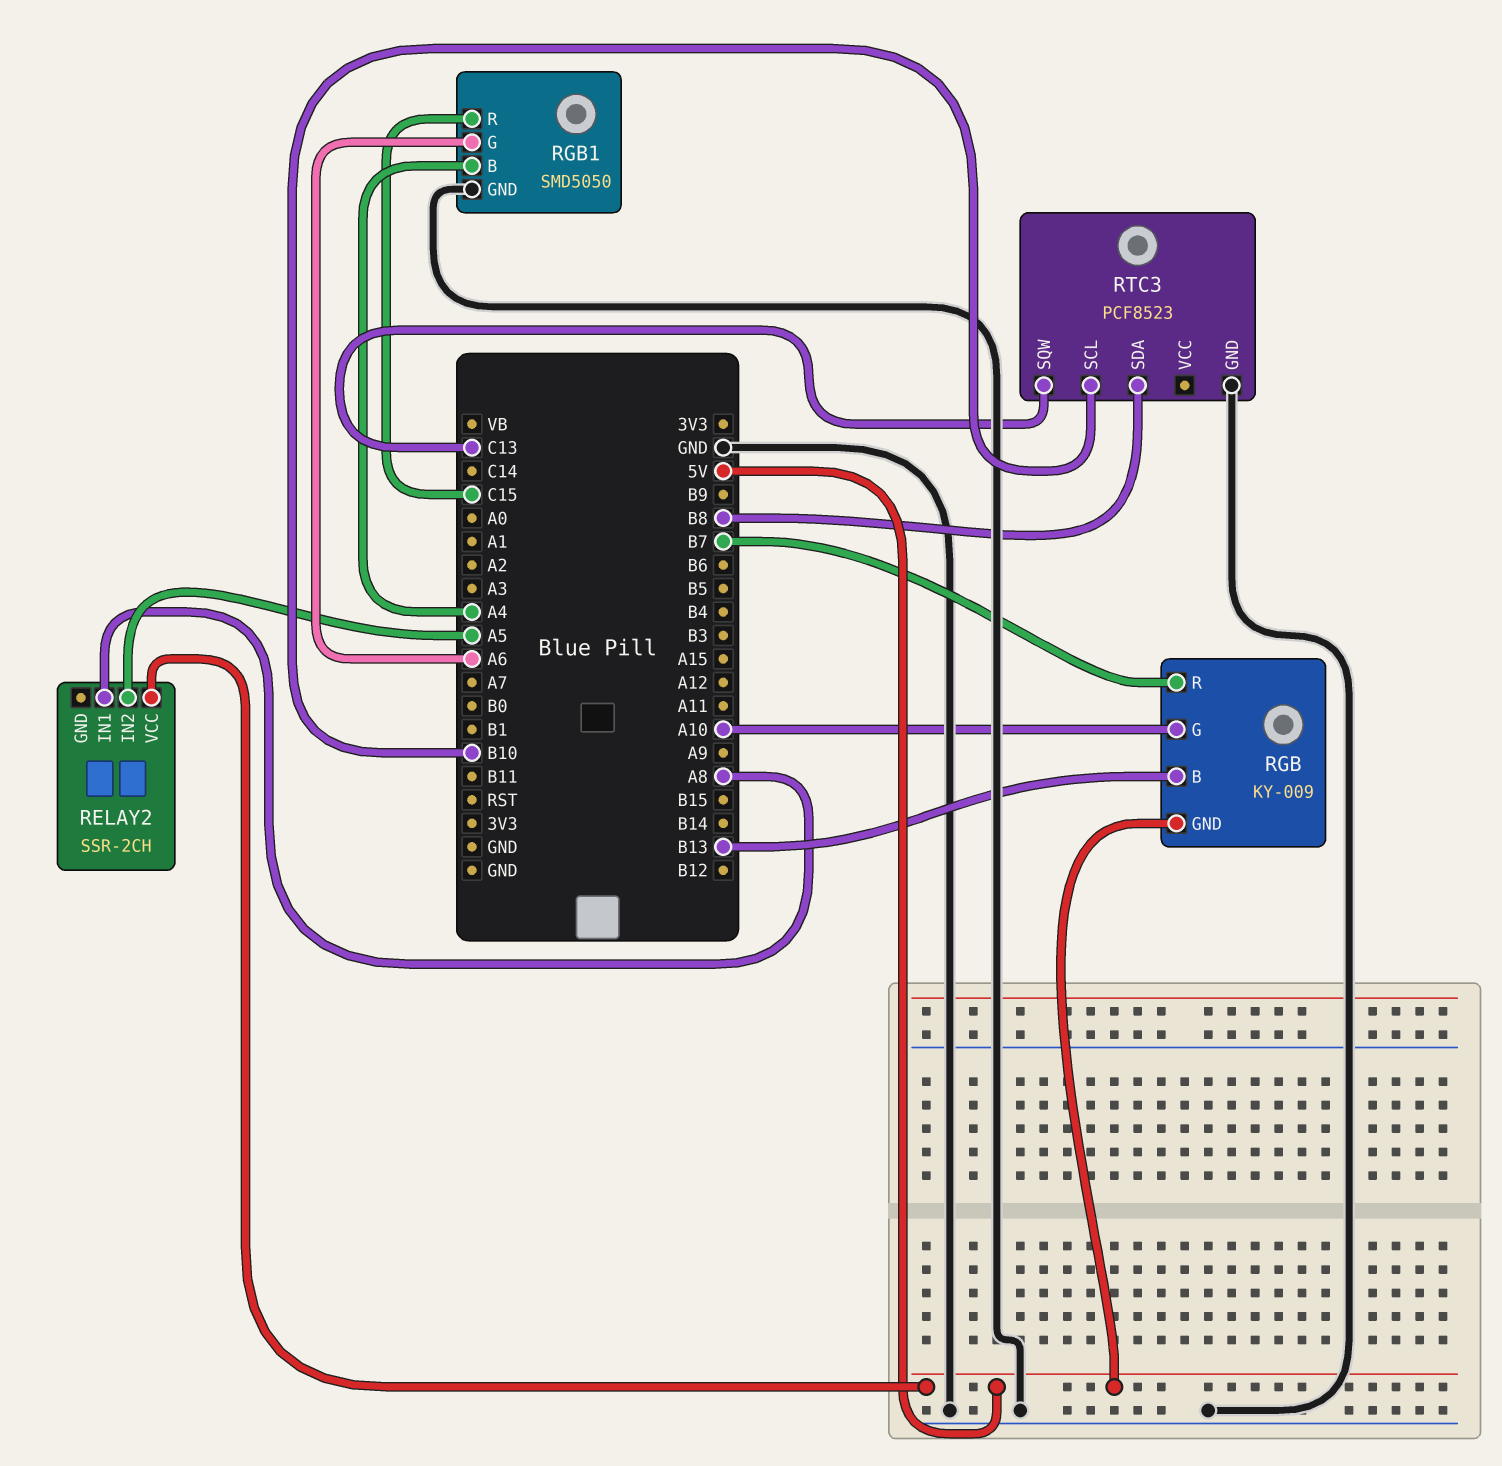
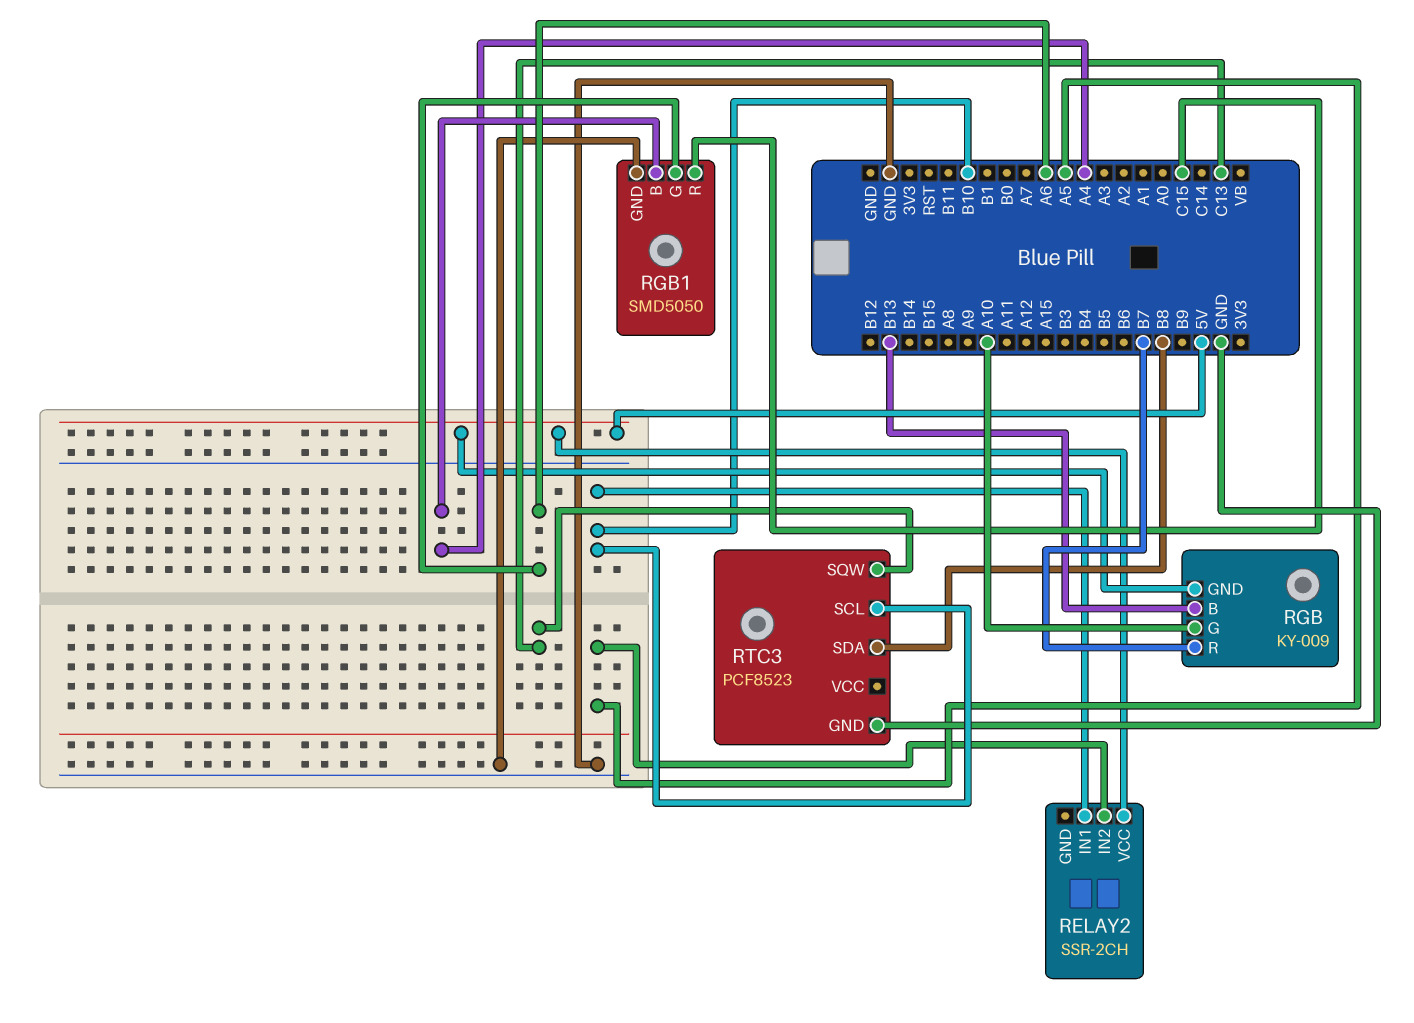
RELAY2 pin IN1: A8 -> B10

